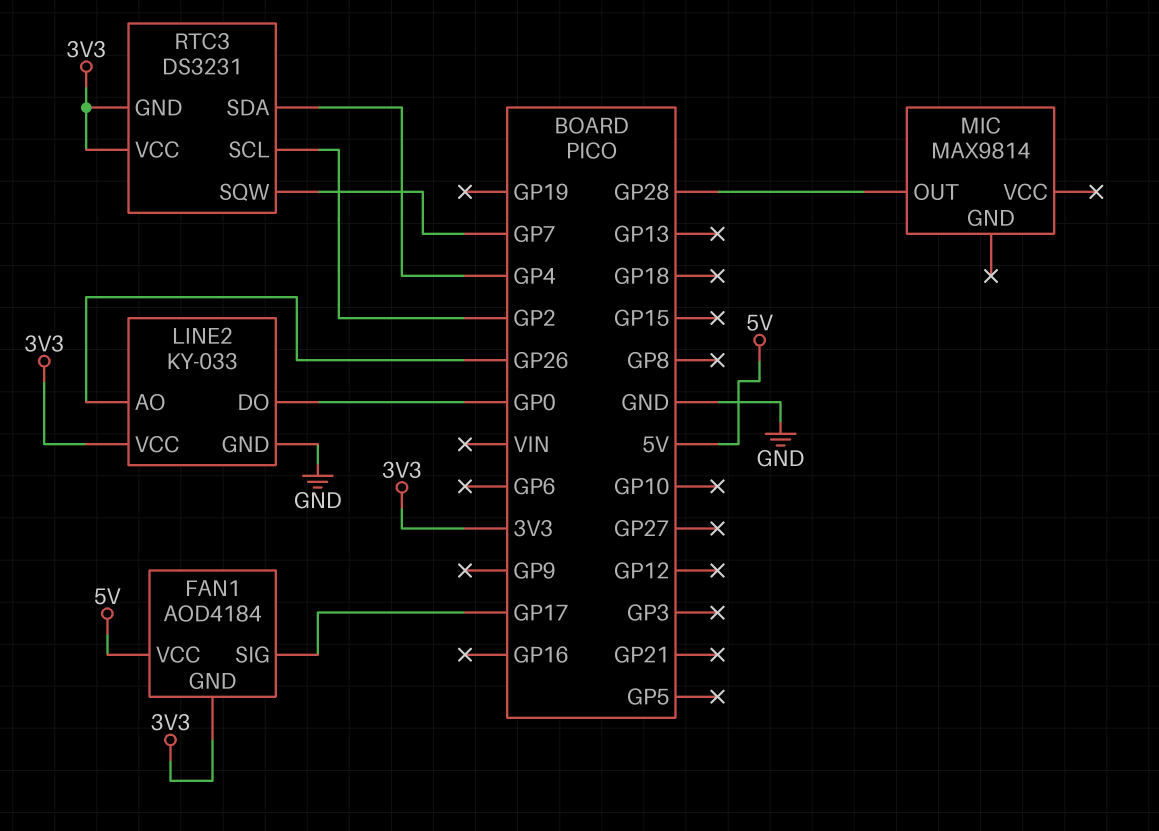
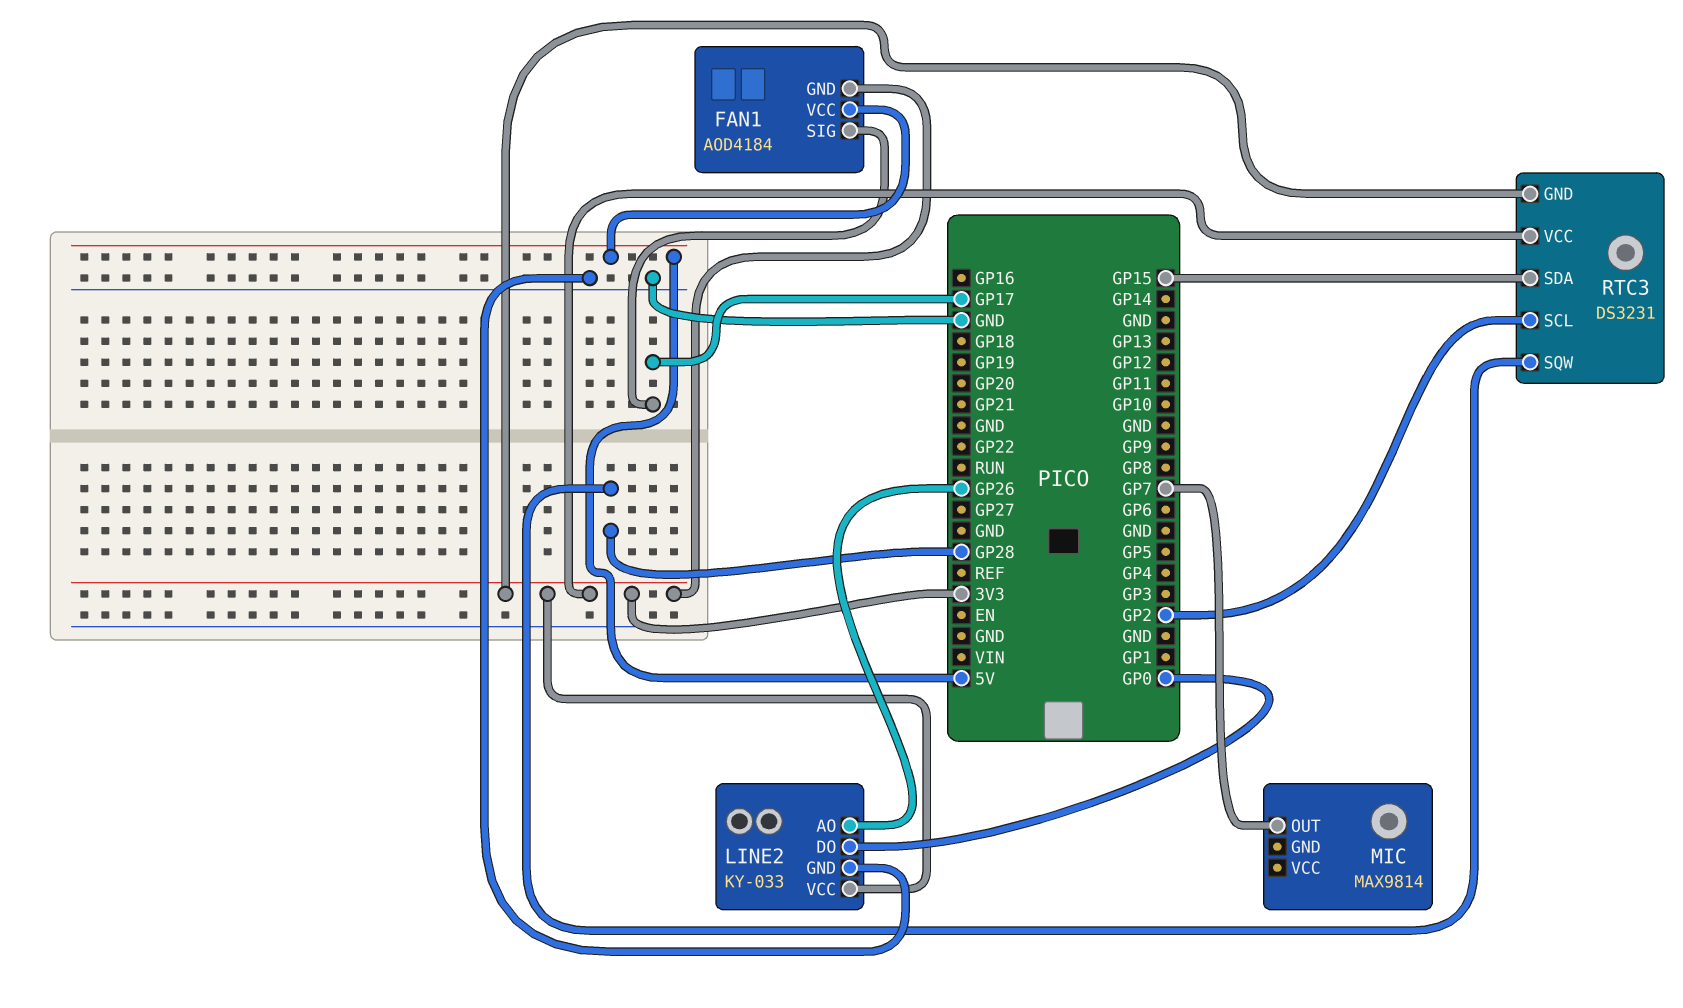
MIC pin OUT: GP28 -> GP7
RTC3 pin SDA: GP4 -> GP15
RTC3 pin SQW: GP7 -> GP28

